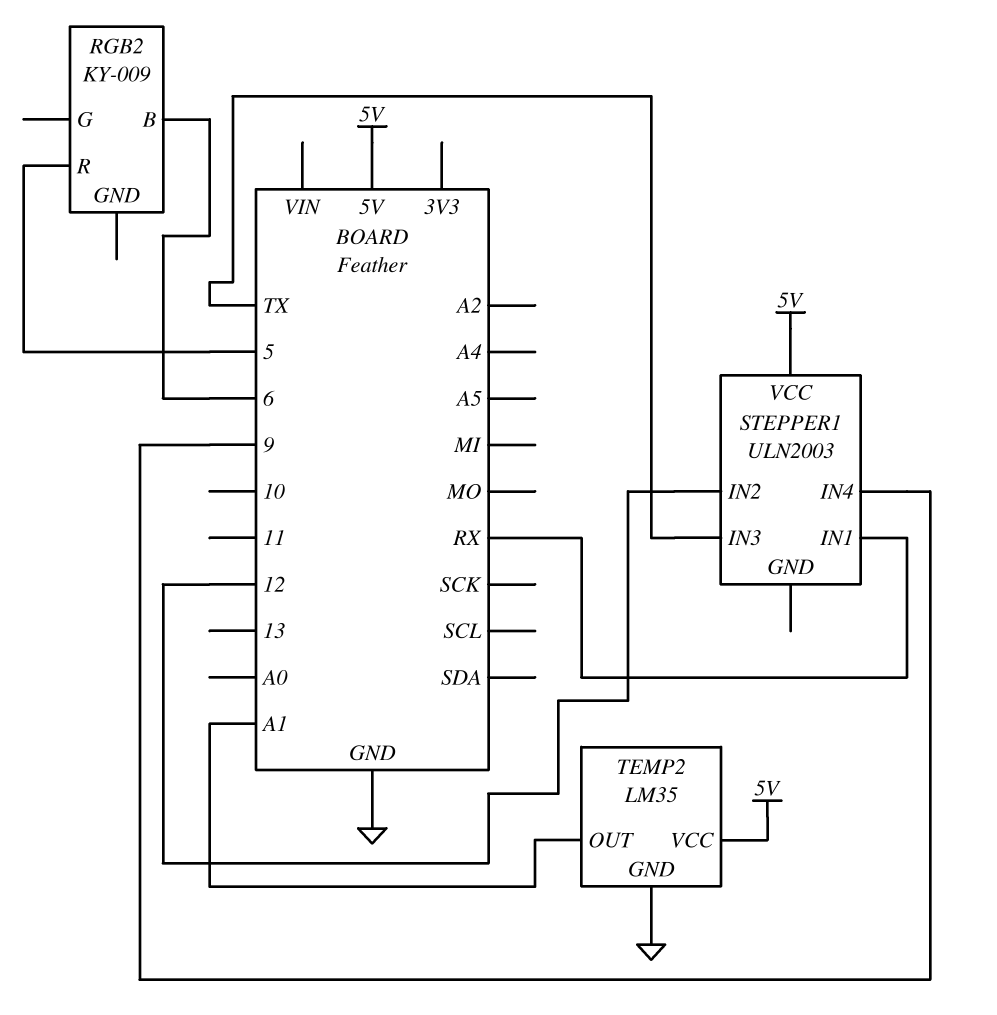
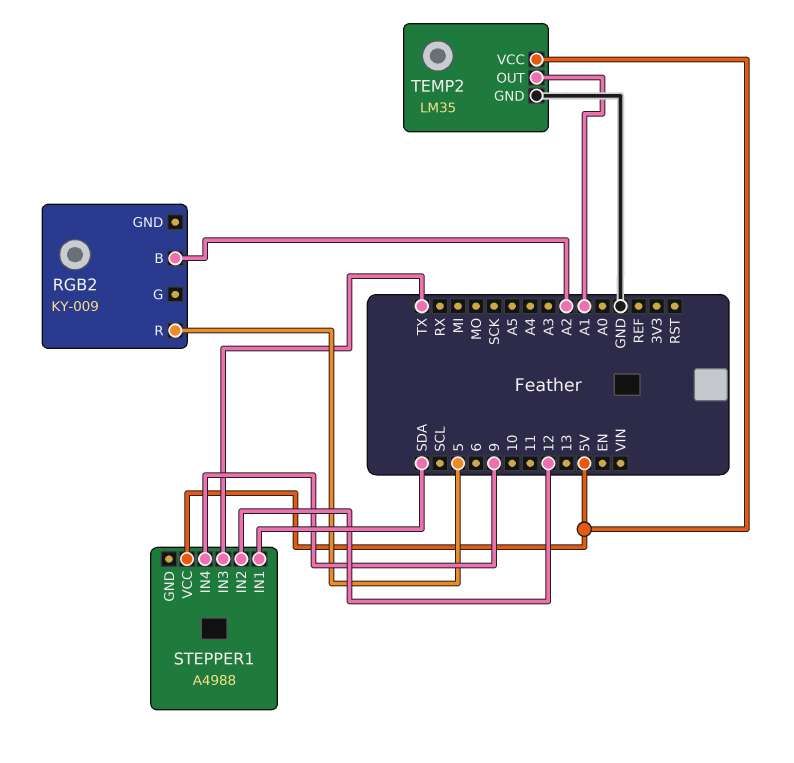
RGB2 pin B: 6 -> A2
STEPPER1: ULN2003 -> A4988
STEPPER1 pin IN1: RX -> SDA

